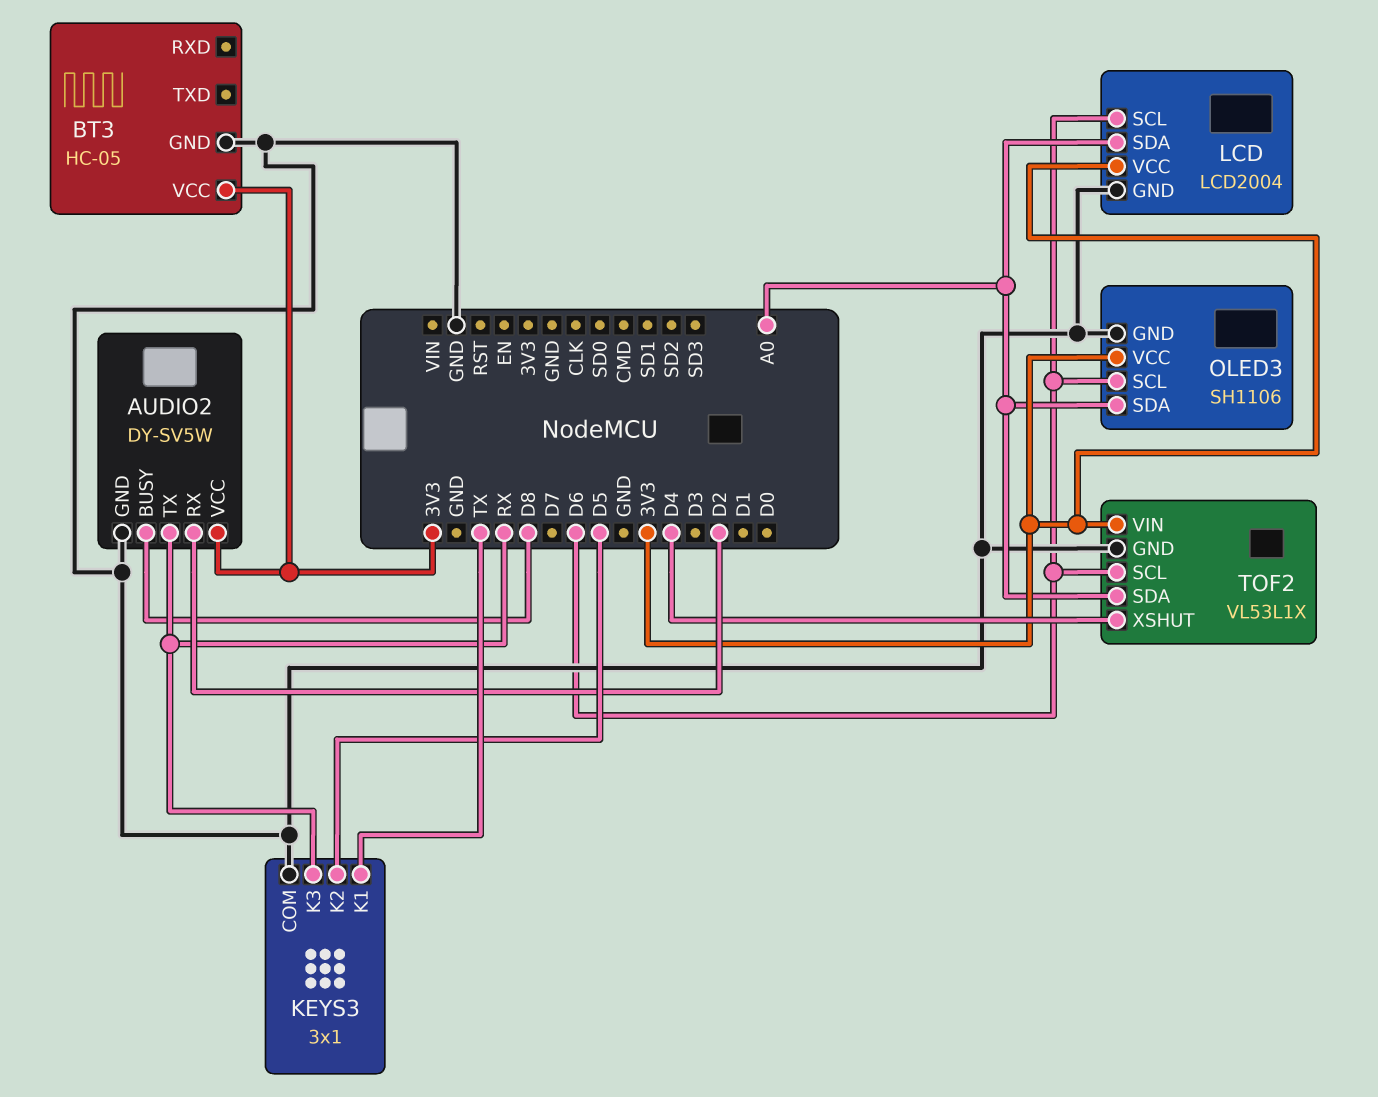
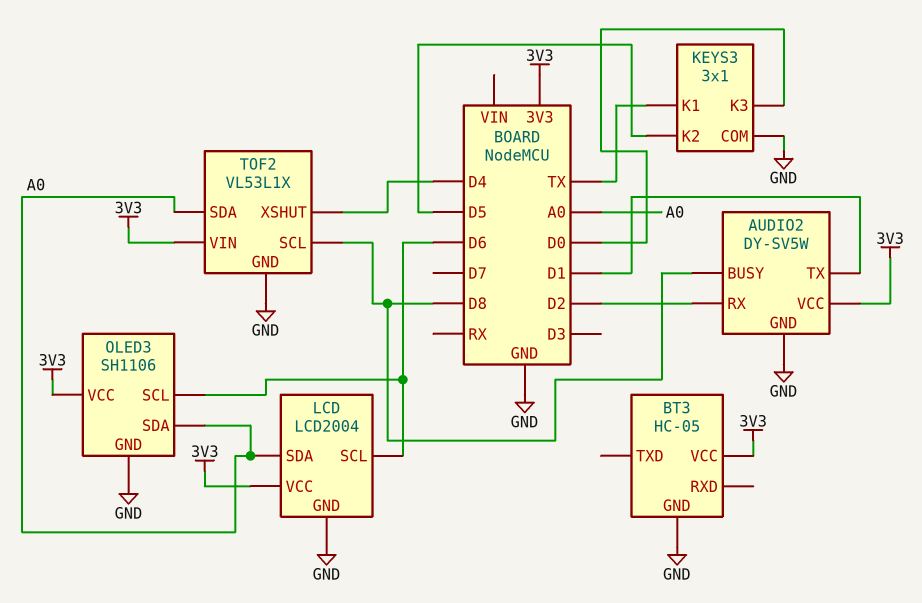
AUDIO2 pin TX: RX -> D1
KEYS3 pin K3: RX -> D0
TOF2 pin SCL: D6 -> D8

